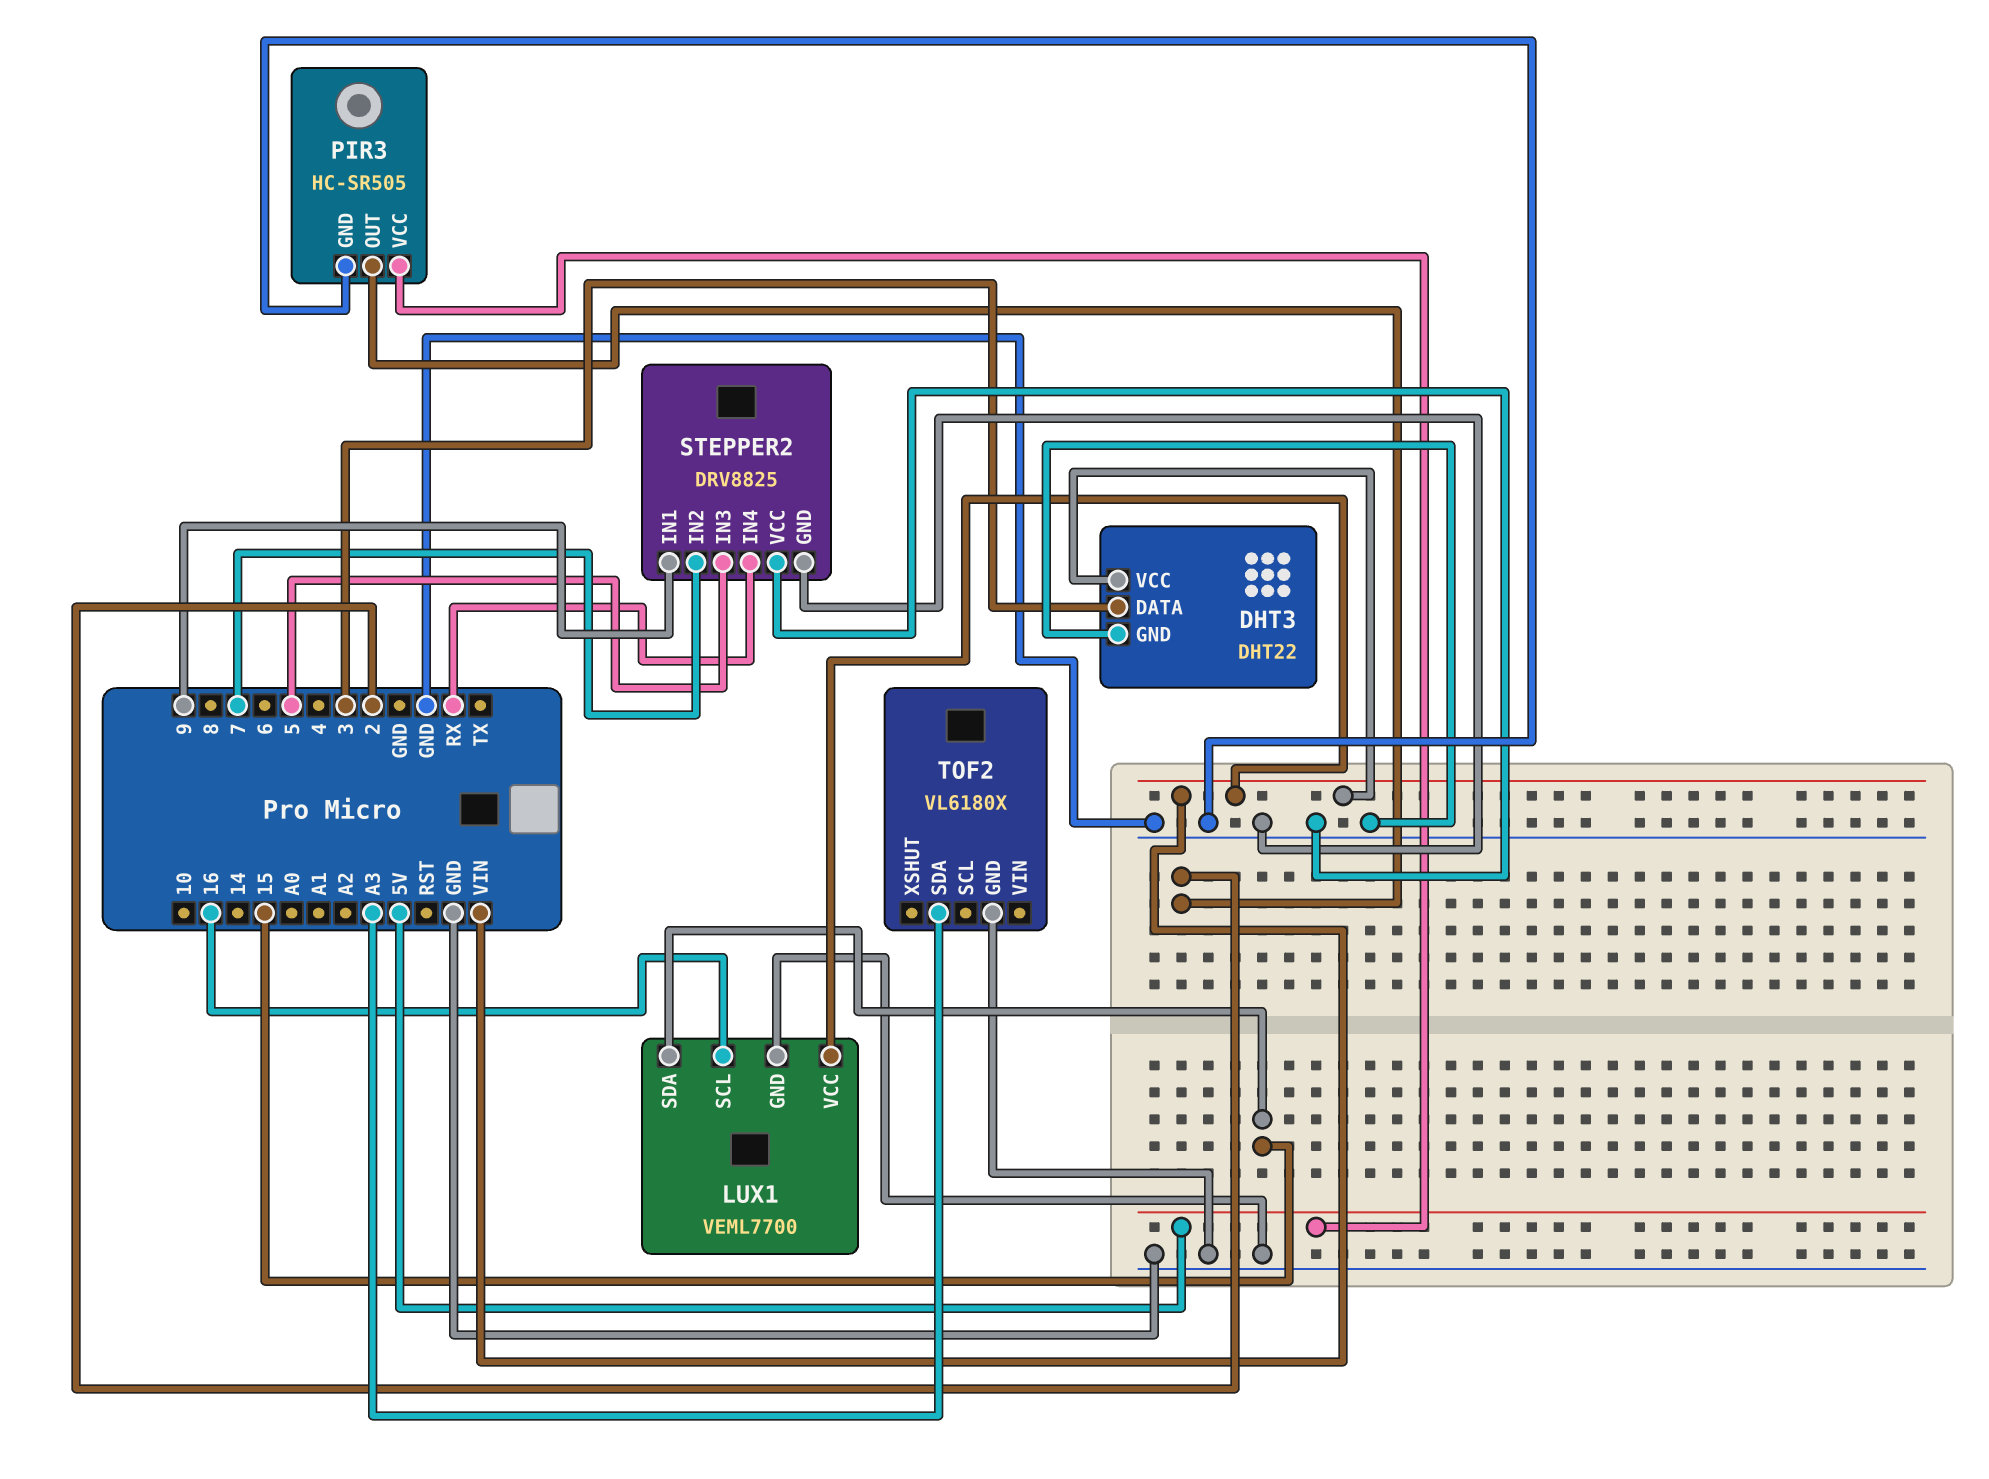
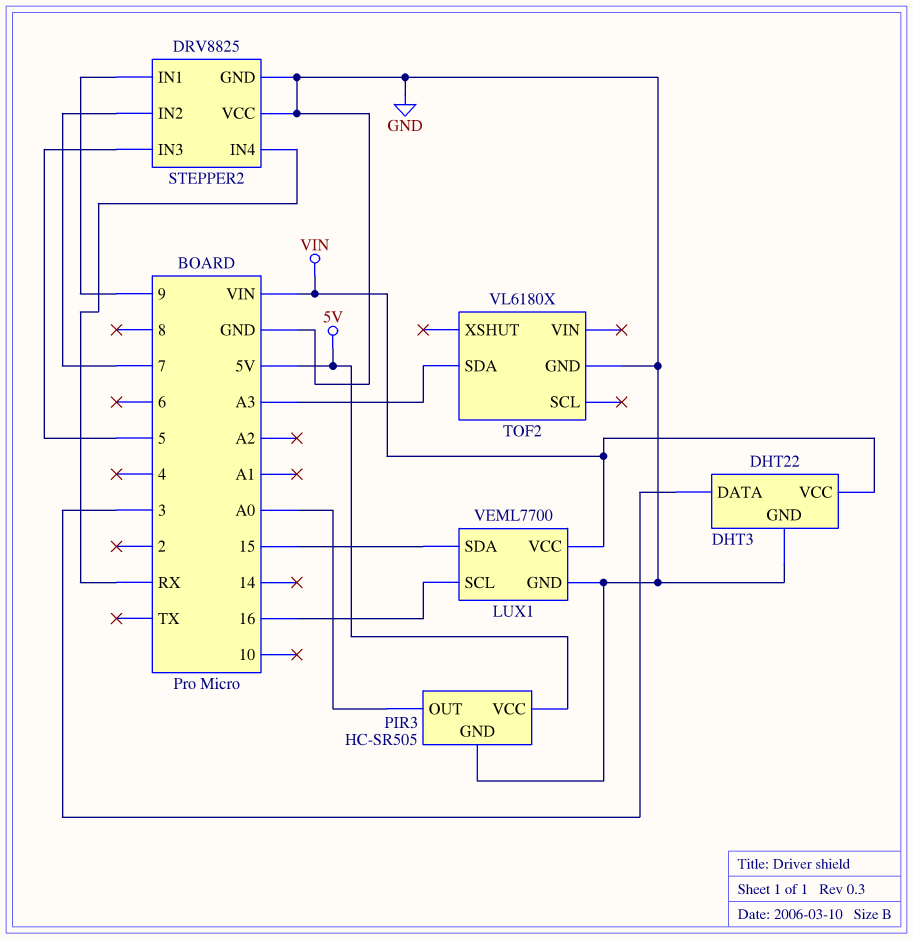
PIR3 pin OUT: 2 -> A0

